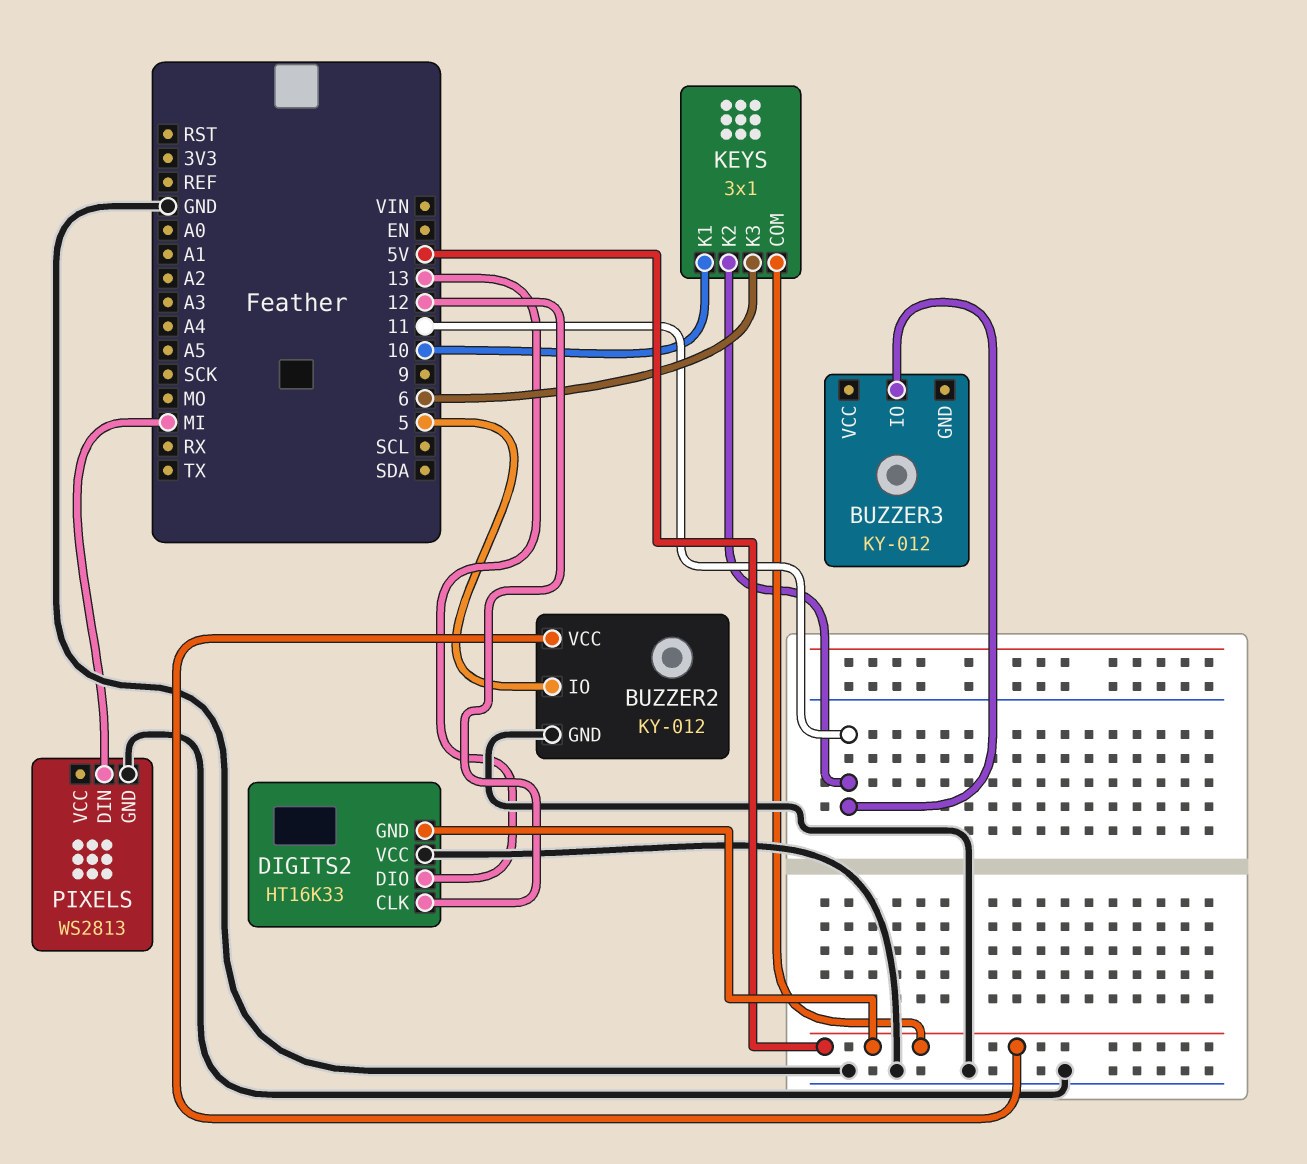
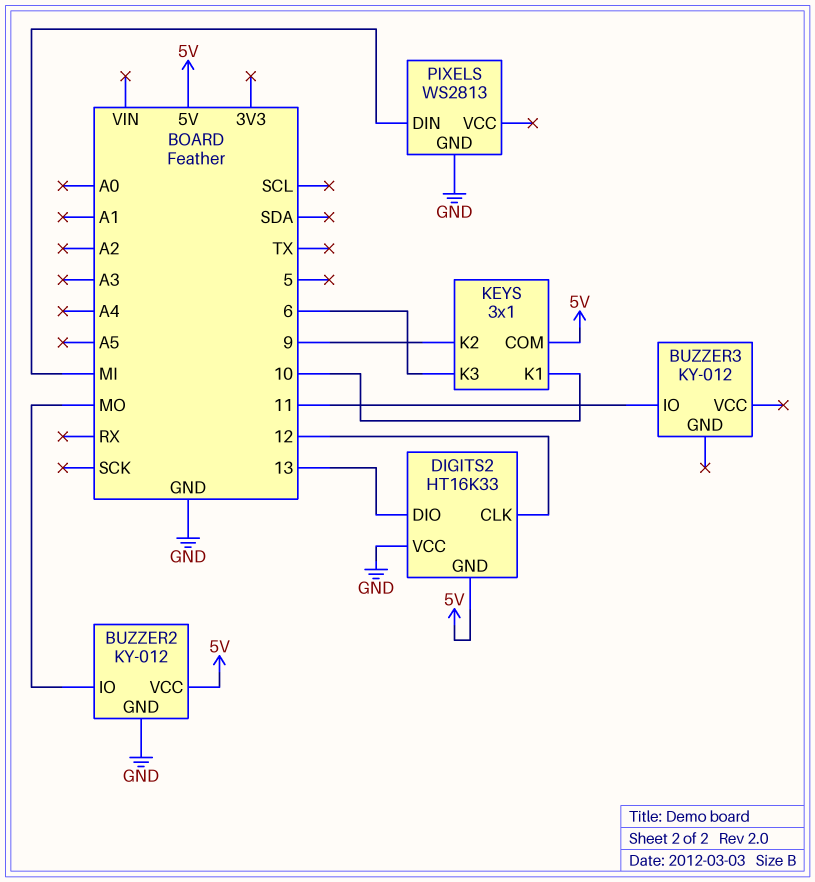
BUZZER2 pin IO: 5 -> MO
KEYS pin K2: 11 -> 9

